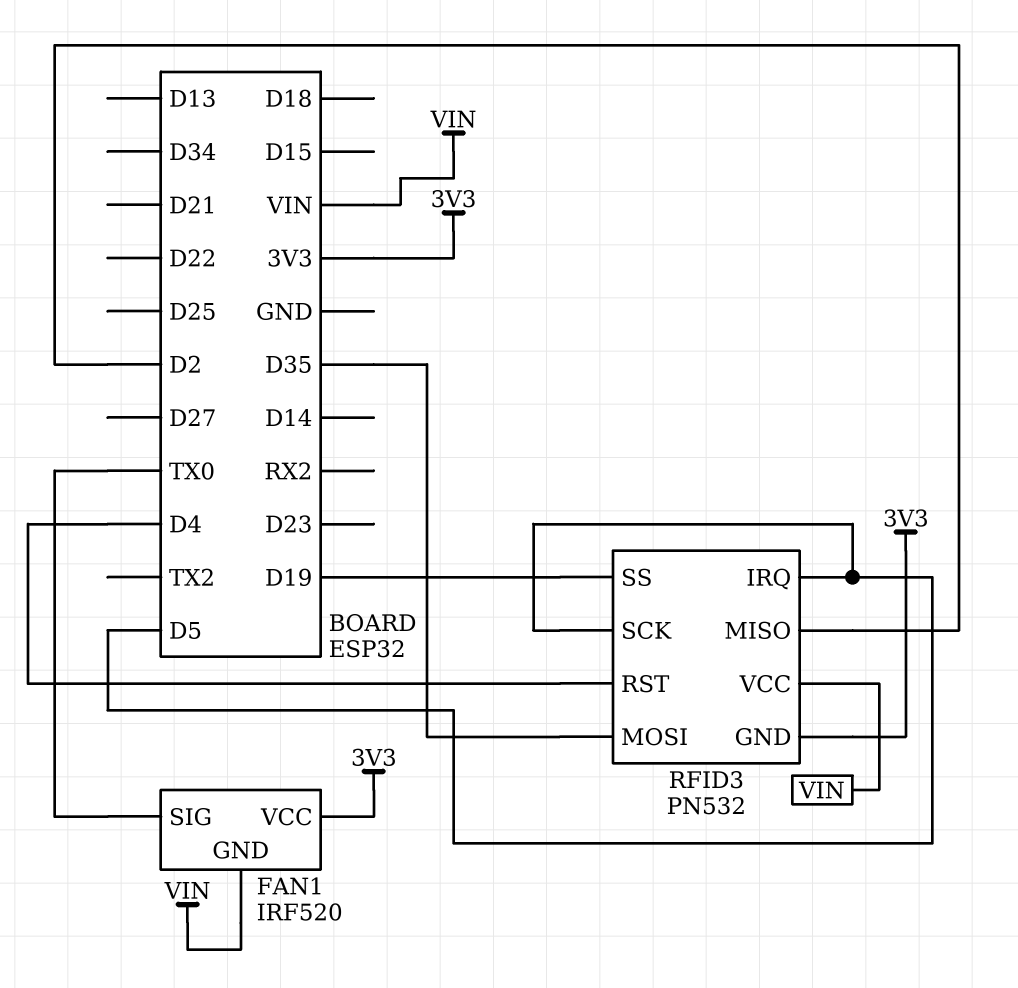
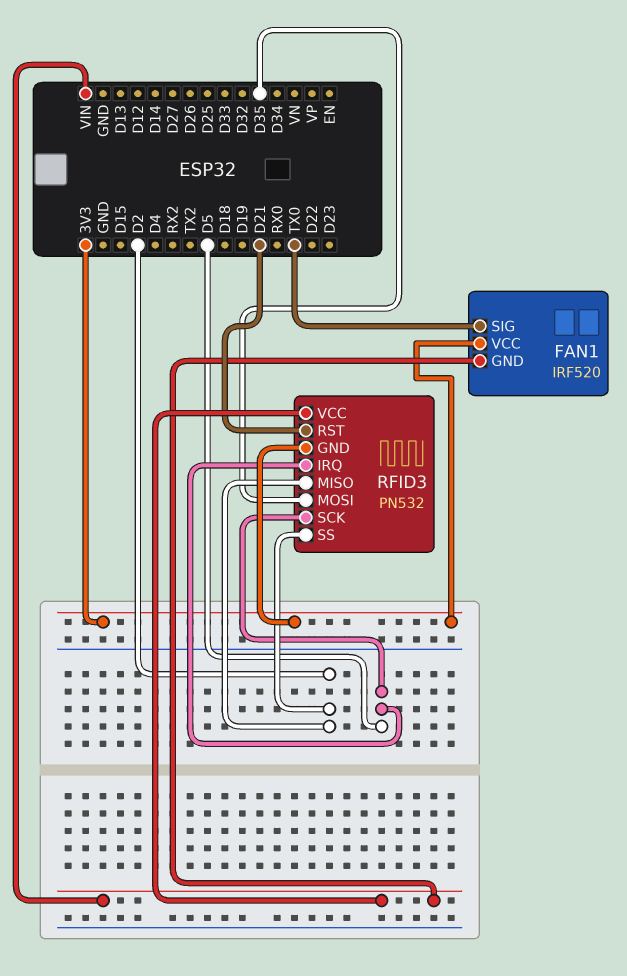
RFID3 pin RST: D4 -> D21
RFID3 pin SS: D19 -> D2

